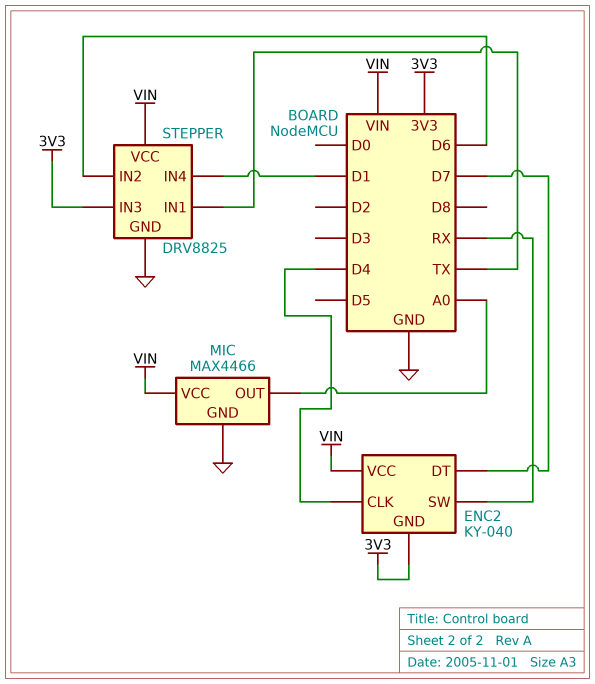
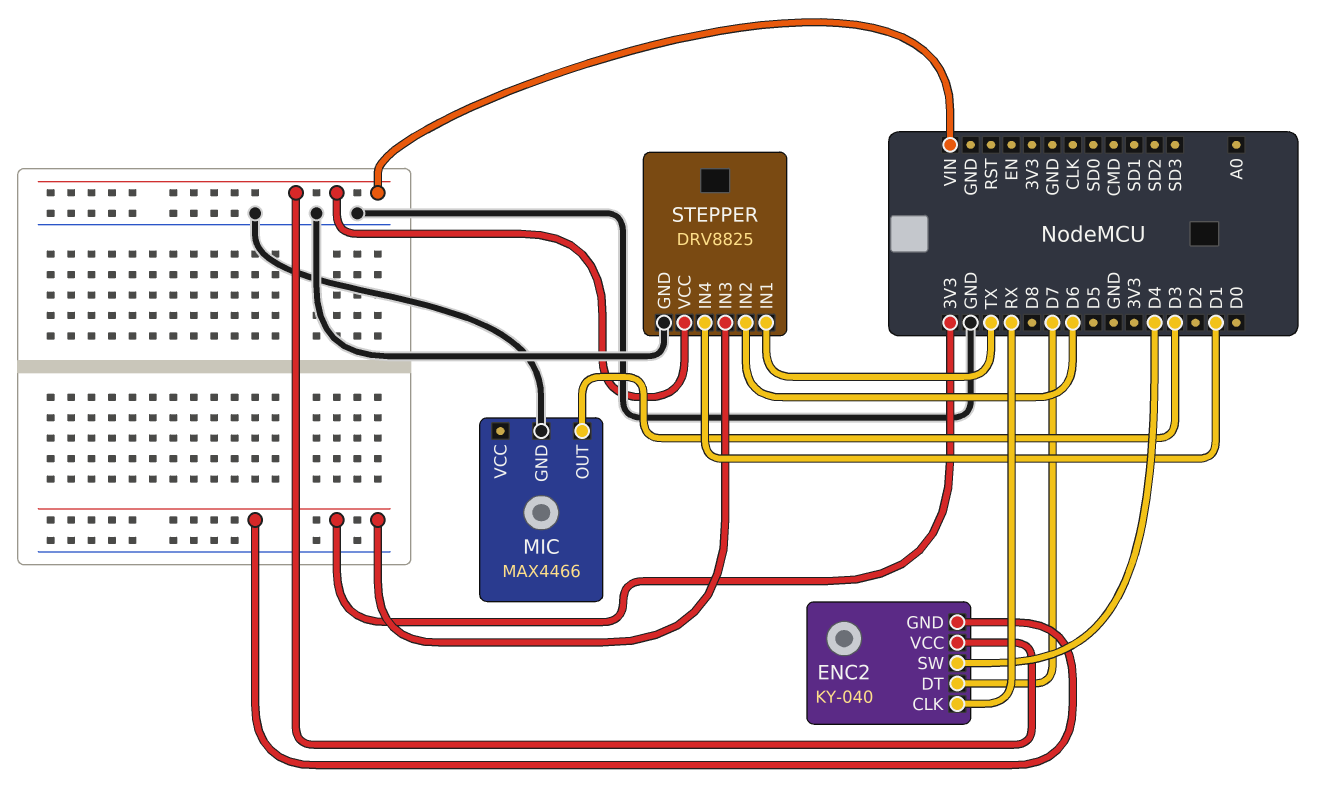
ENC2 pin CLK: D4 -> RX
ENC2 pin SW: RX -> D4
MIC pin OUT: A0 -> D3
MIC pin VCC: VIN -> none

